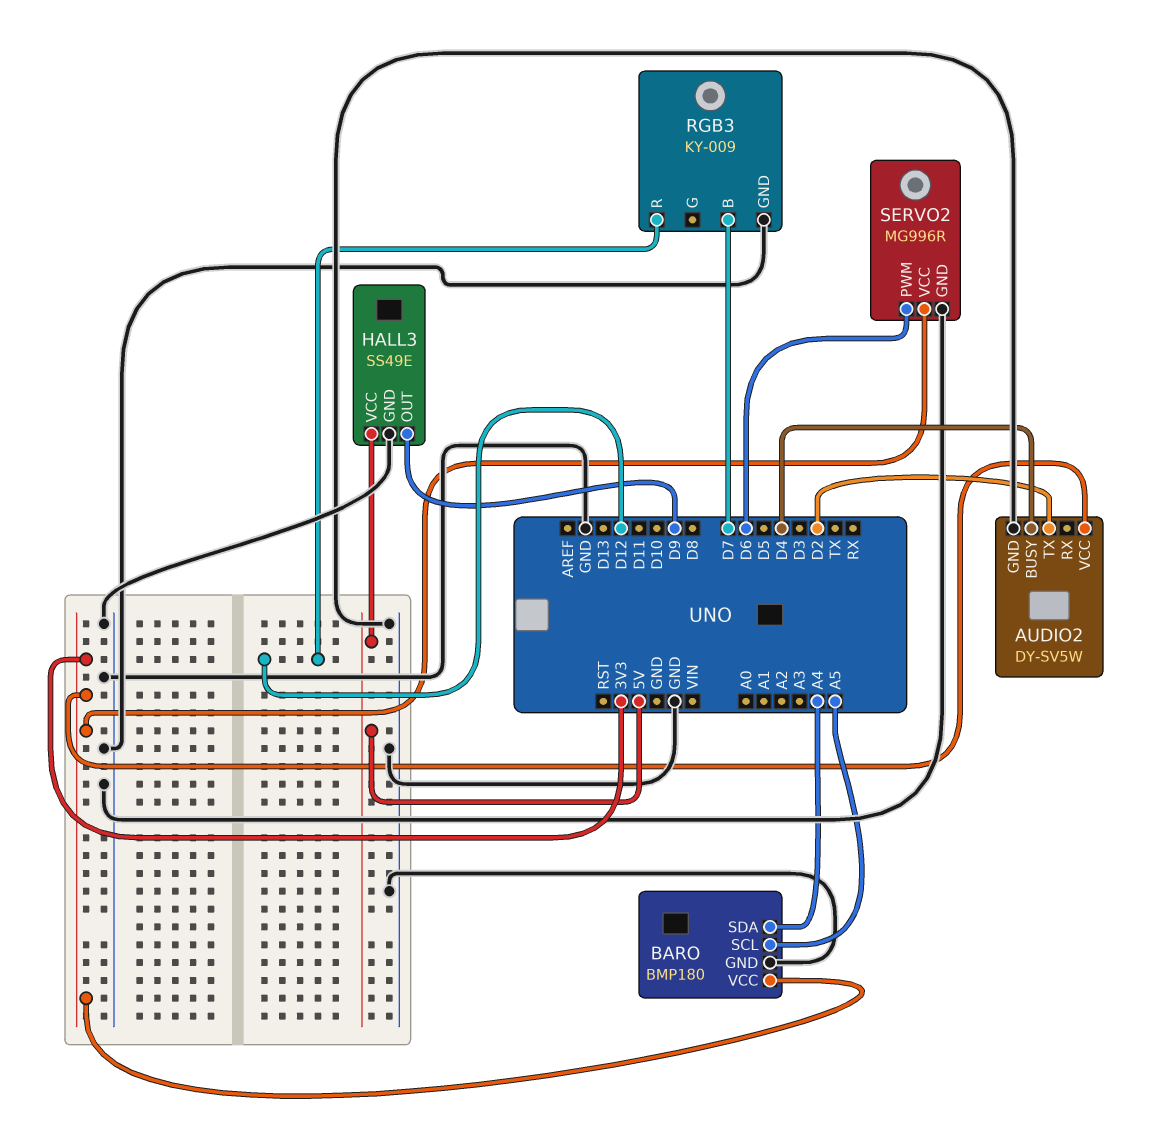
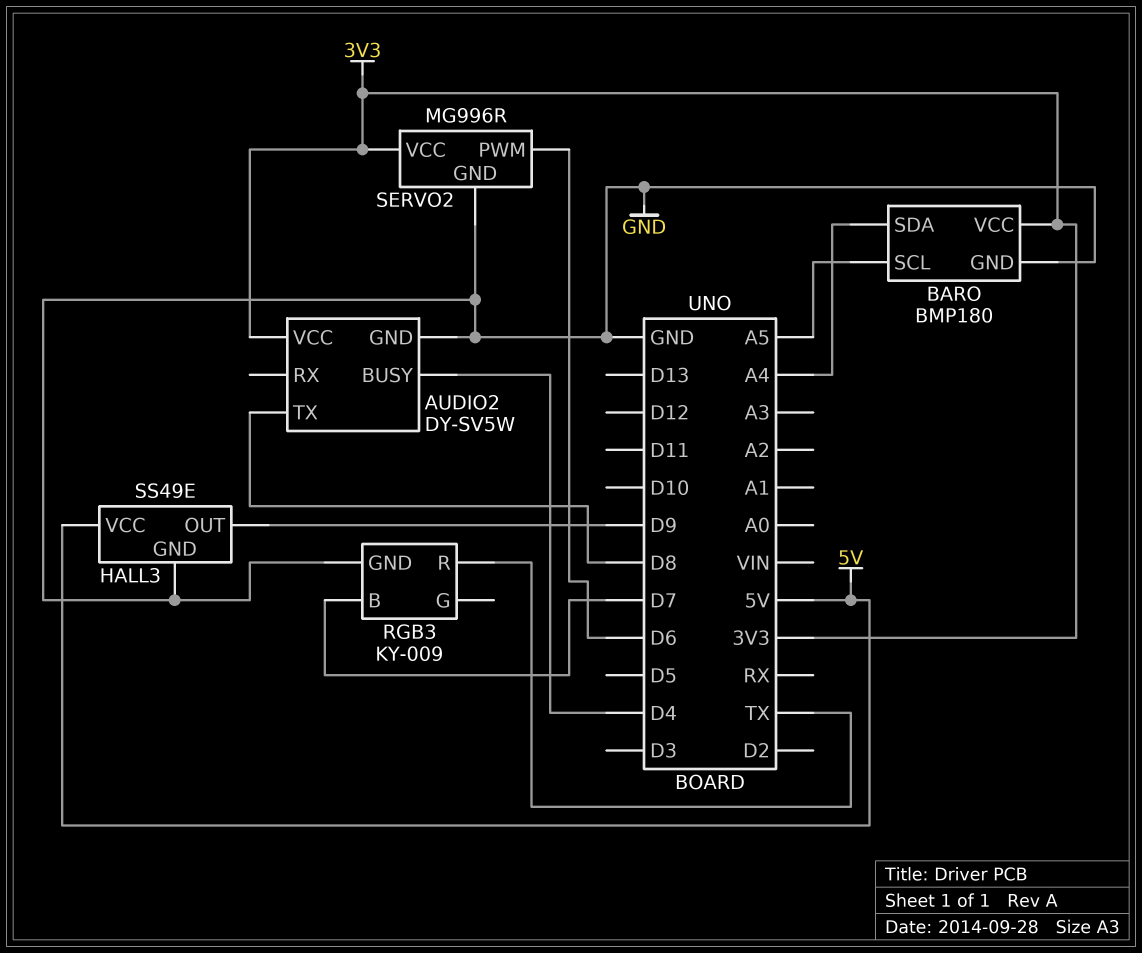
AUDIO2 pin TX: D2 -> D8
RGB3 pin R: D12 -> TX

